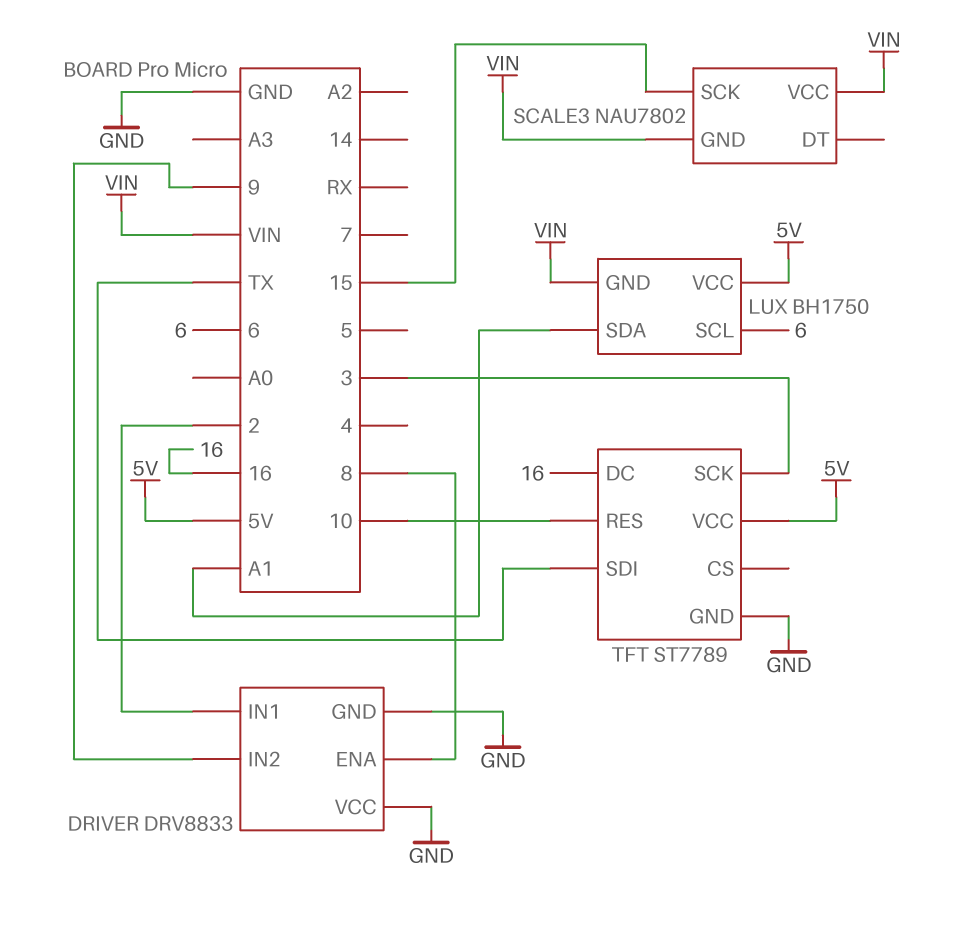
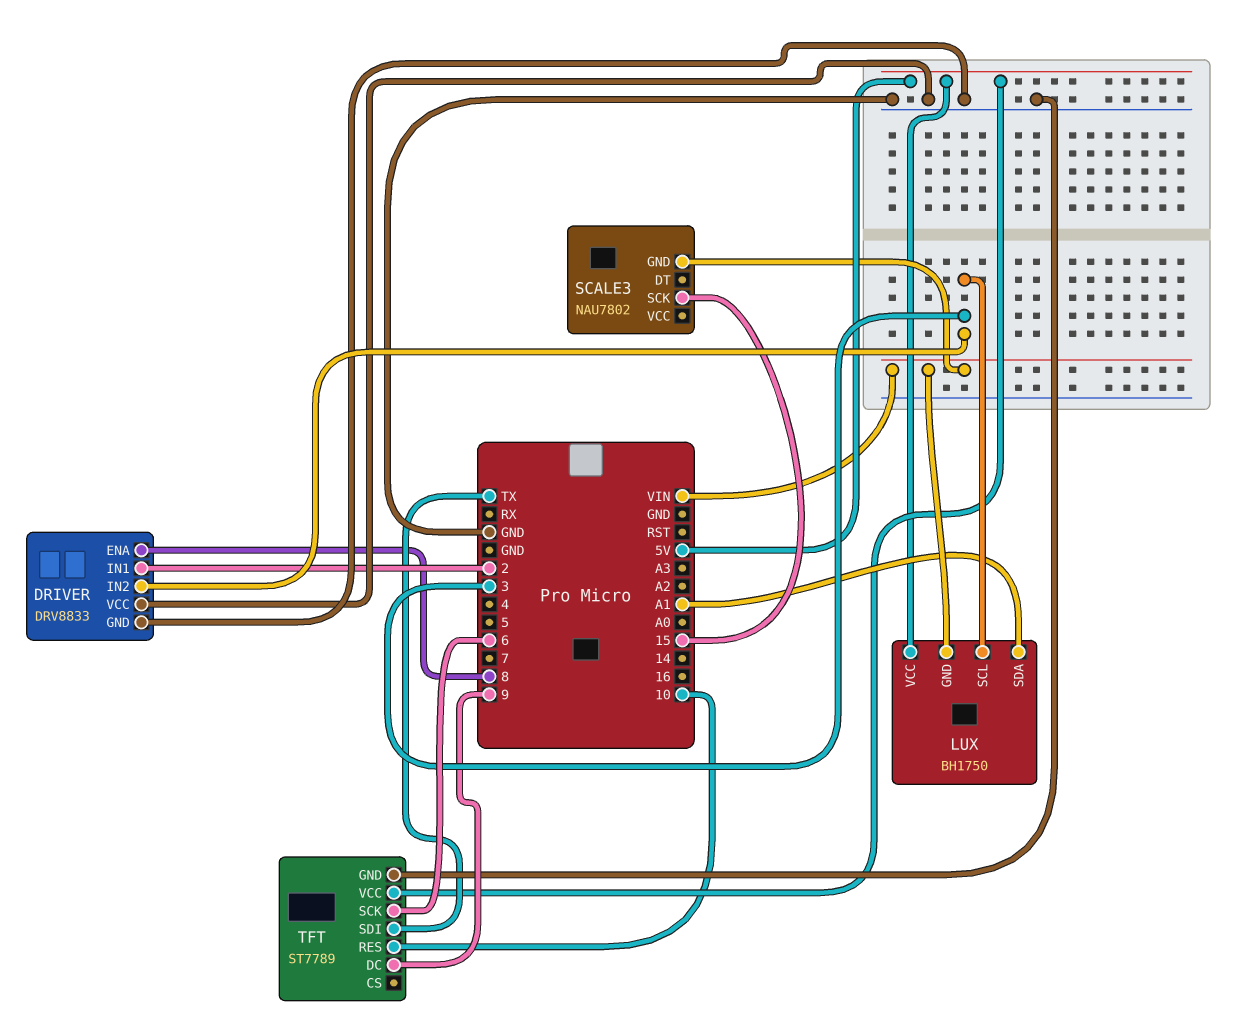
DRIVER pin IN2: 9 -> 3
LUX pin SCL: 6 -> 3
SCALE3 pin VCC: VIN -> none
TFT pin DC: 16 -> 9
TFT pin SCK: 3 -> 6

